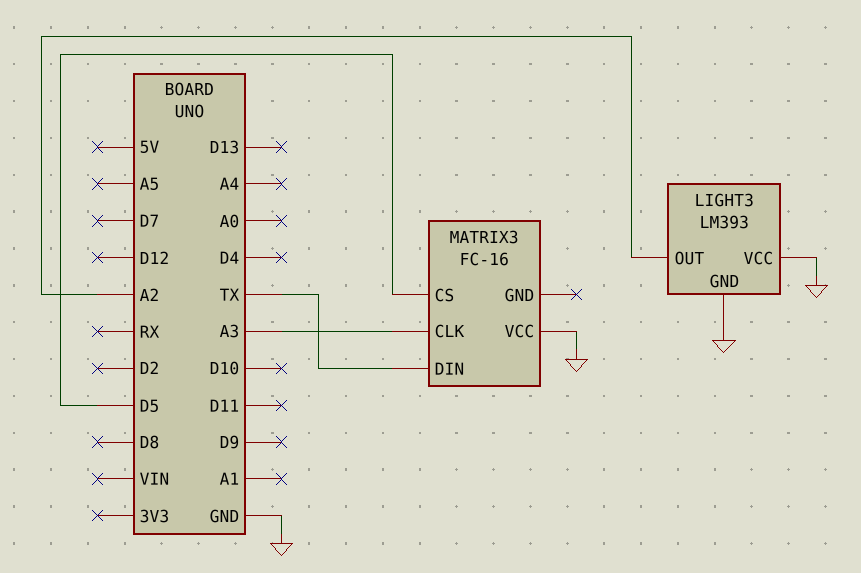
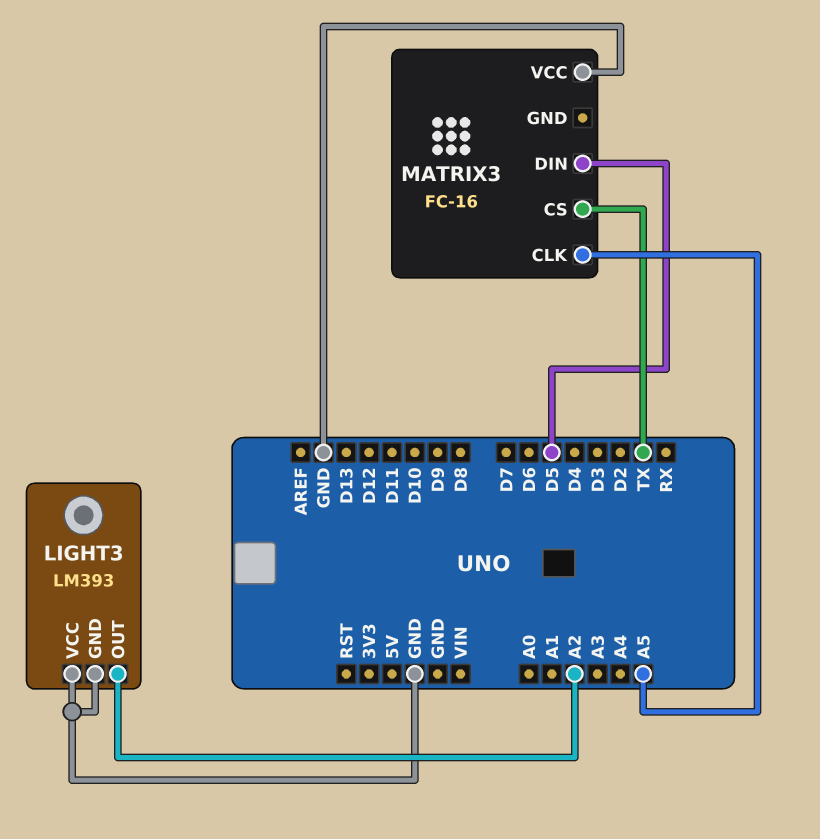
MATRIX3 pin CLK: A3 -> A5
MATRIX3 pin CS: D5 -> TX
MATRIX3 pin DIN: TX -> D5

